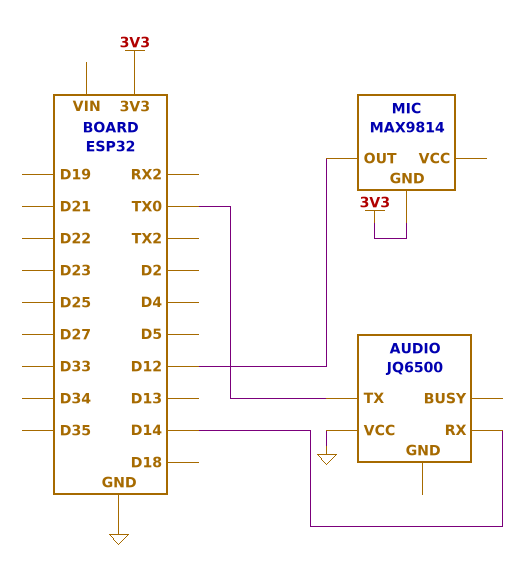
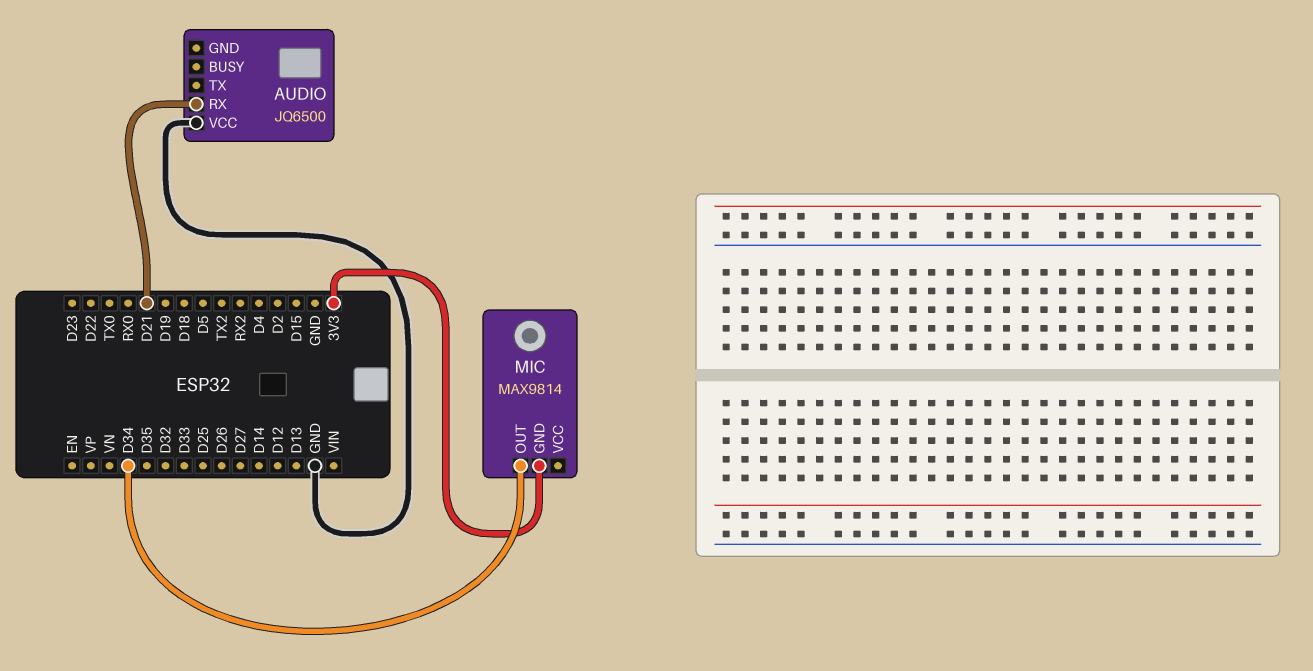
AUDIO pin RX: D14 -> D21
AUDIO pin TX: TX0 -> none
MIC pin OUT: D12 -> D34

